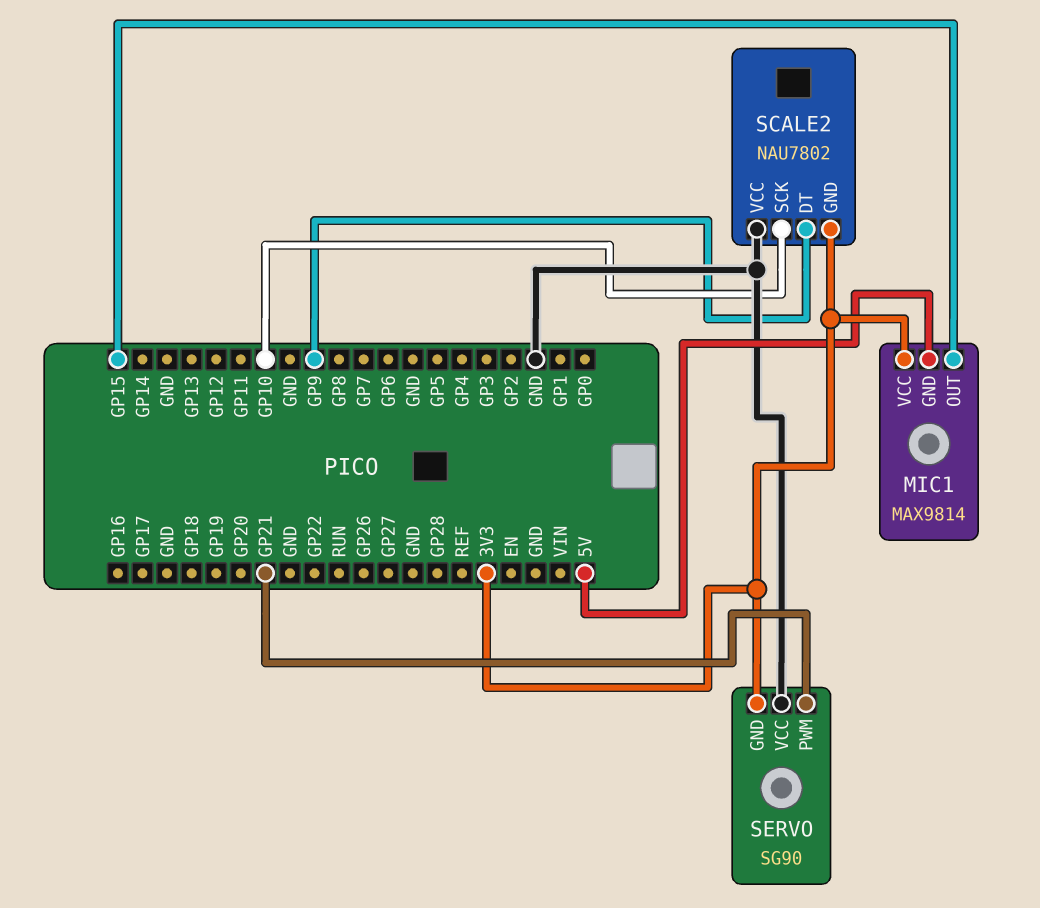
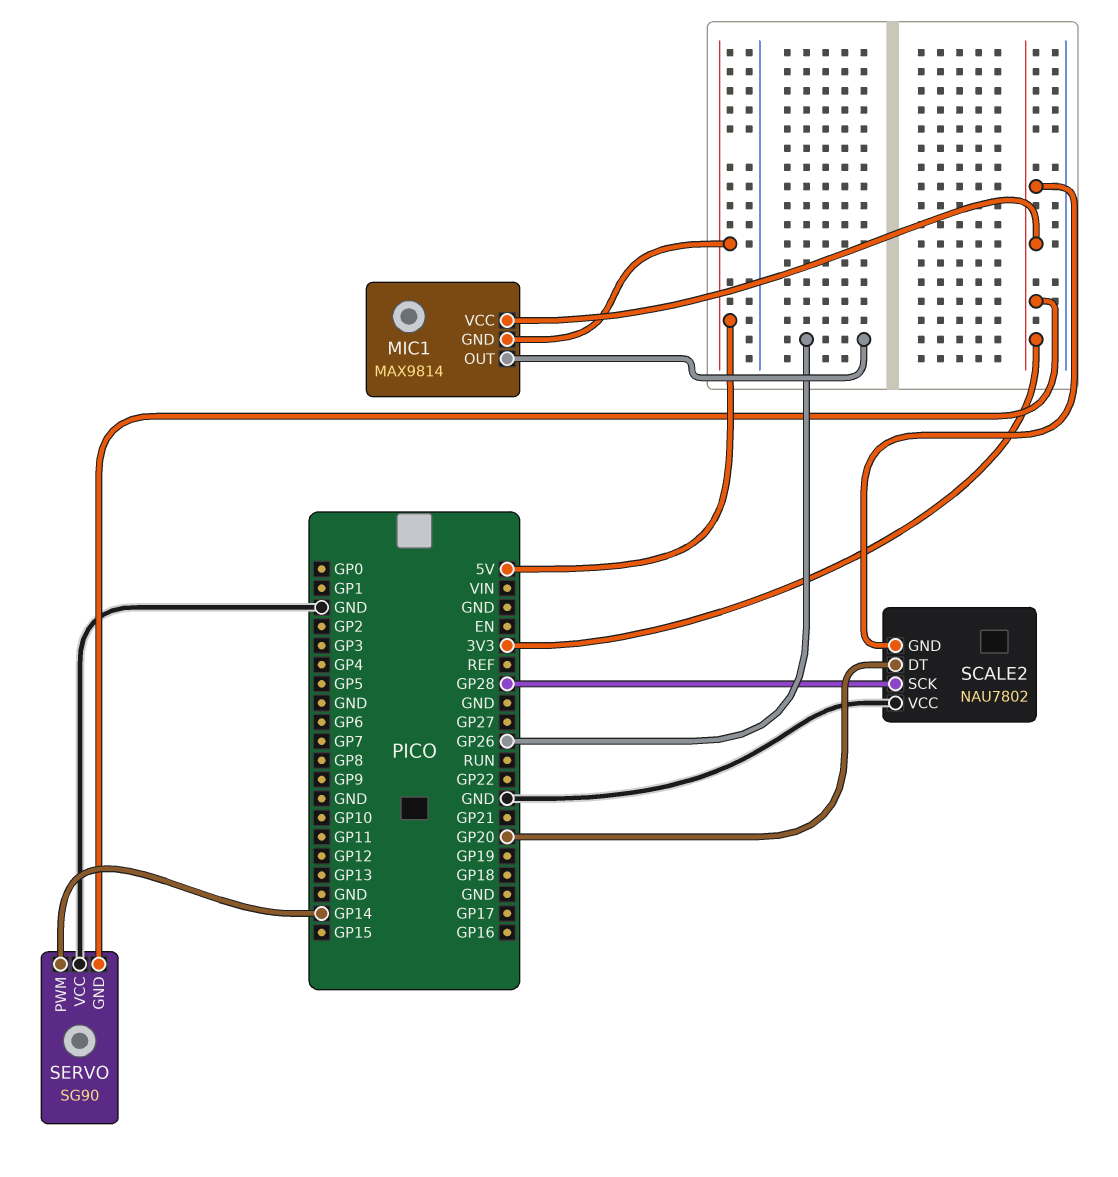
MIC1 pin OUT: GP15 -> GP26
SCALE2 pin DT: GP9 -> GP20
SCALE2 pin SCK: GP10 -> GP28
SERVO pin PWM: GP21 -> GP14

